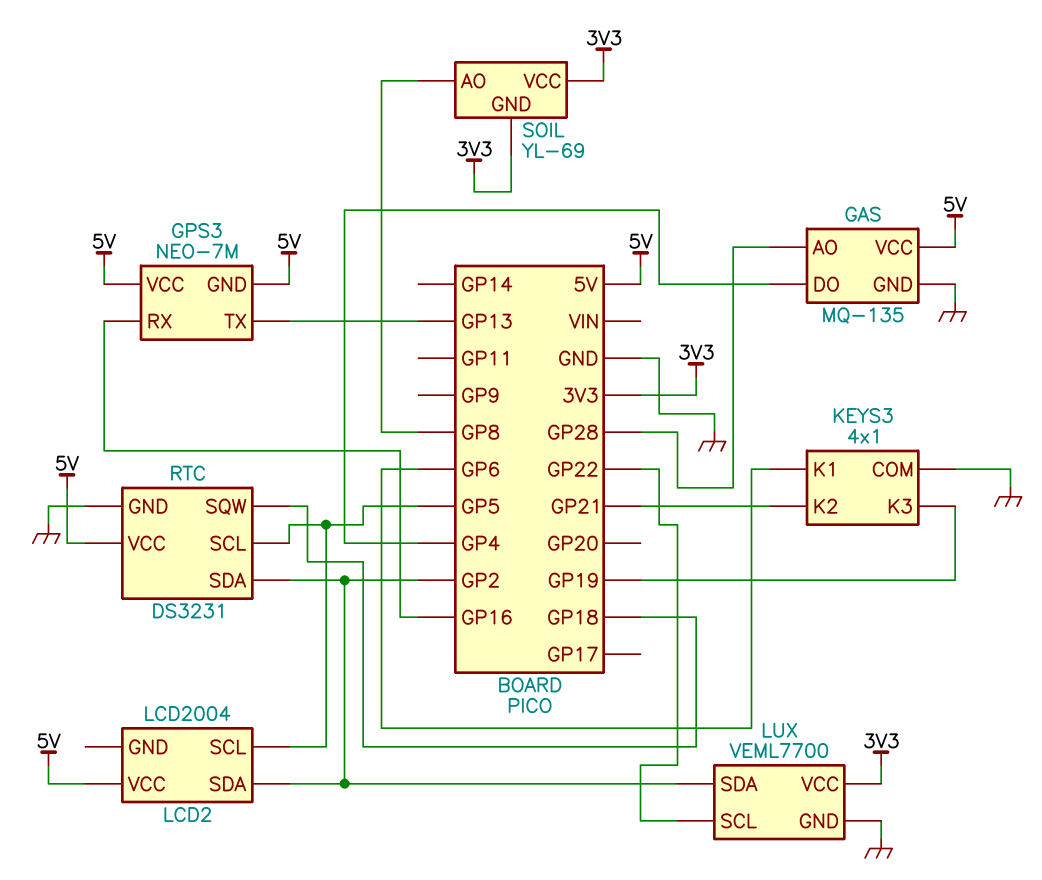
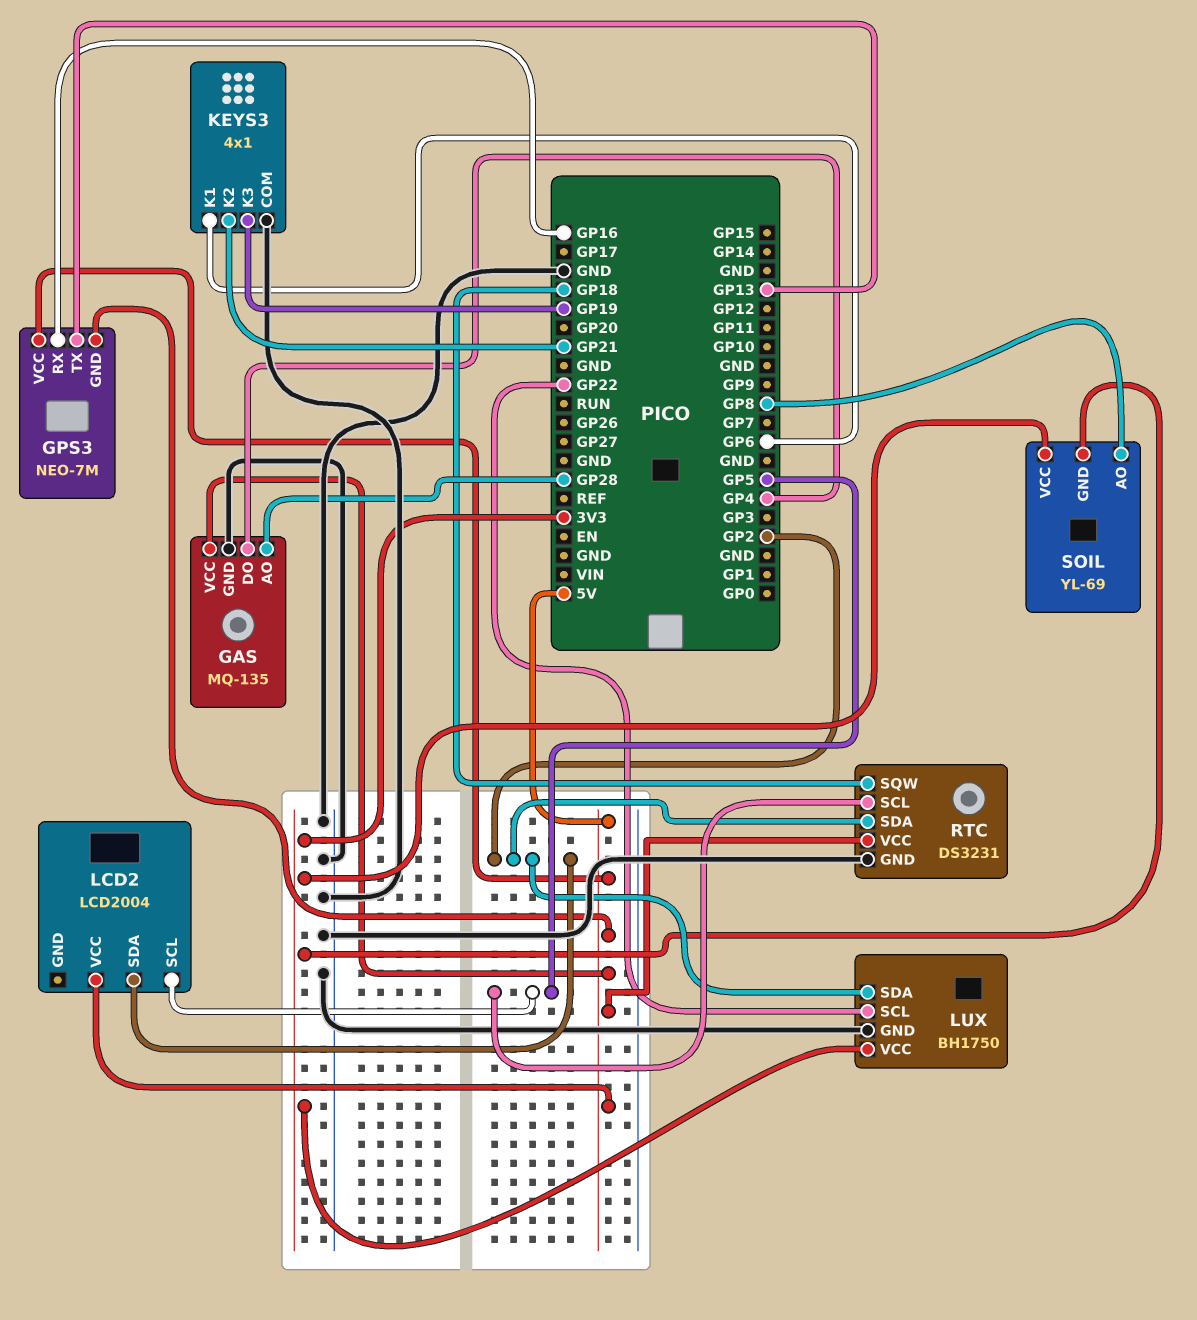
LUX: VEML7700 -> BH1750

